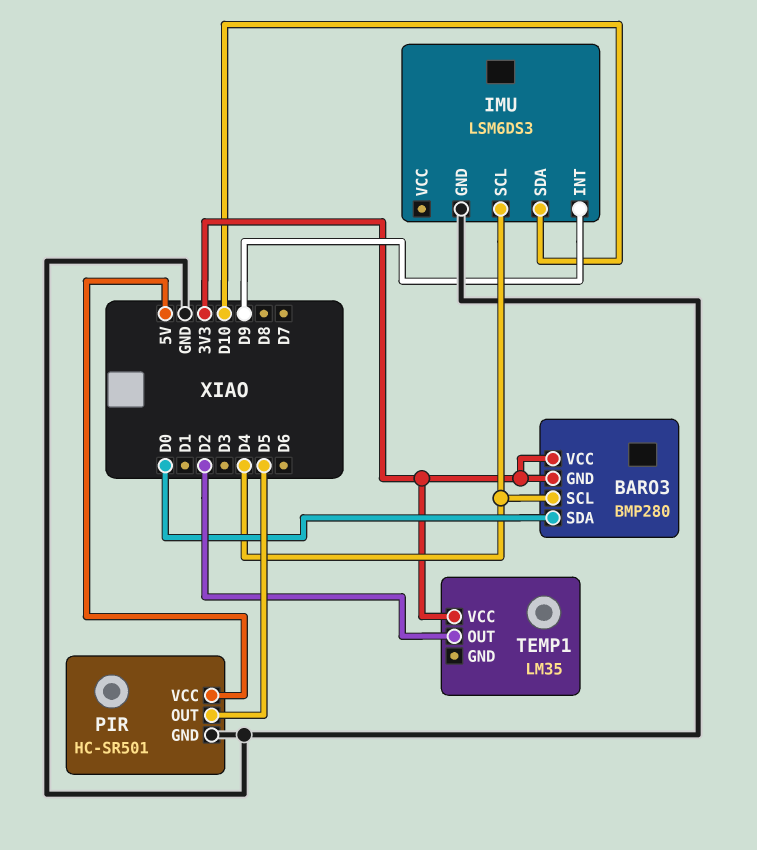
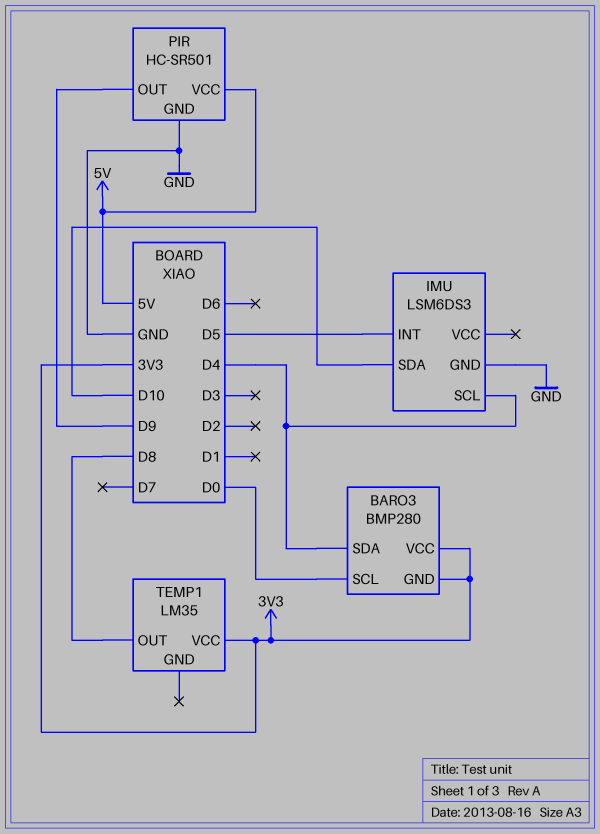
BARO3 pin SCL: D4 -> D0
BARO3 pin SDA: D0 -> D4
IMU pin INT: D9 -> D5
PIR pin OUT: D5 -> D9
TEMP1 pin OUT: D2 -> D8

